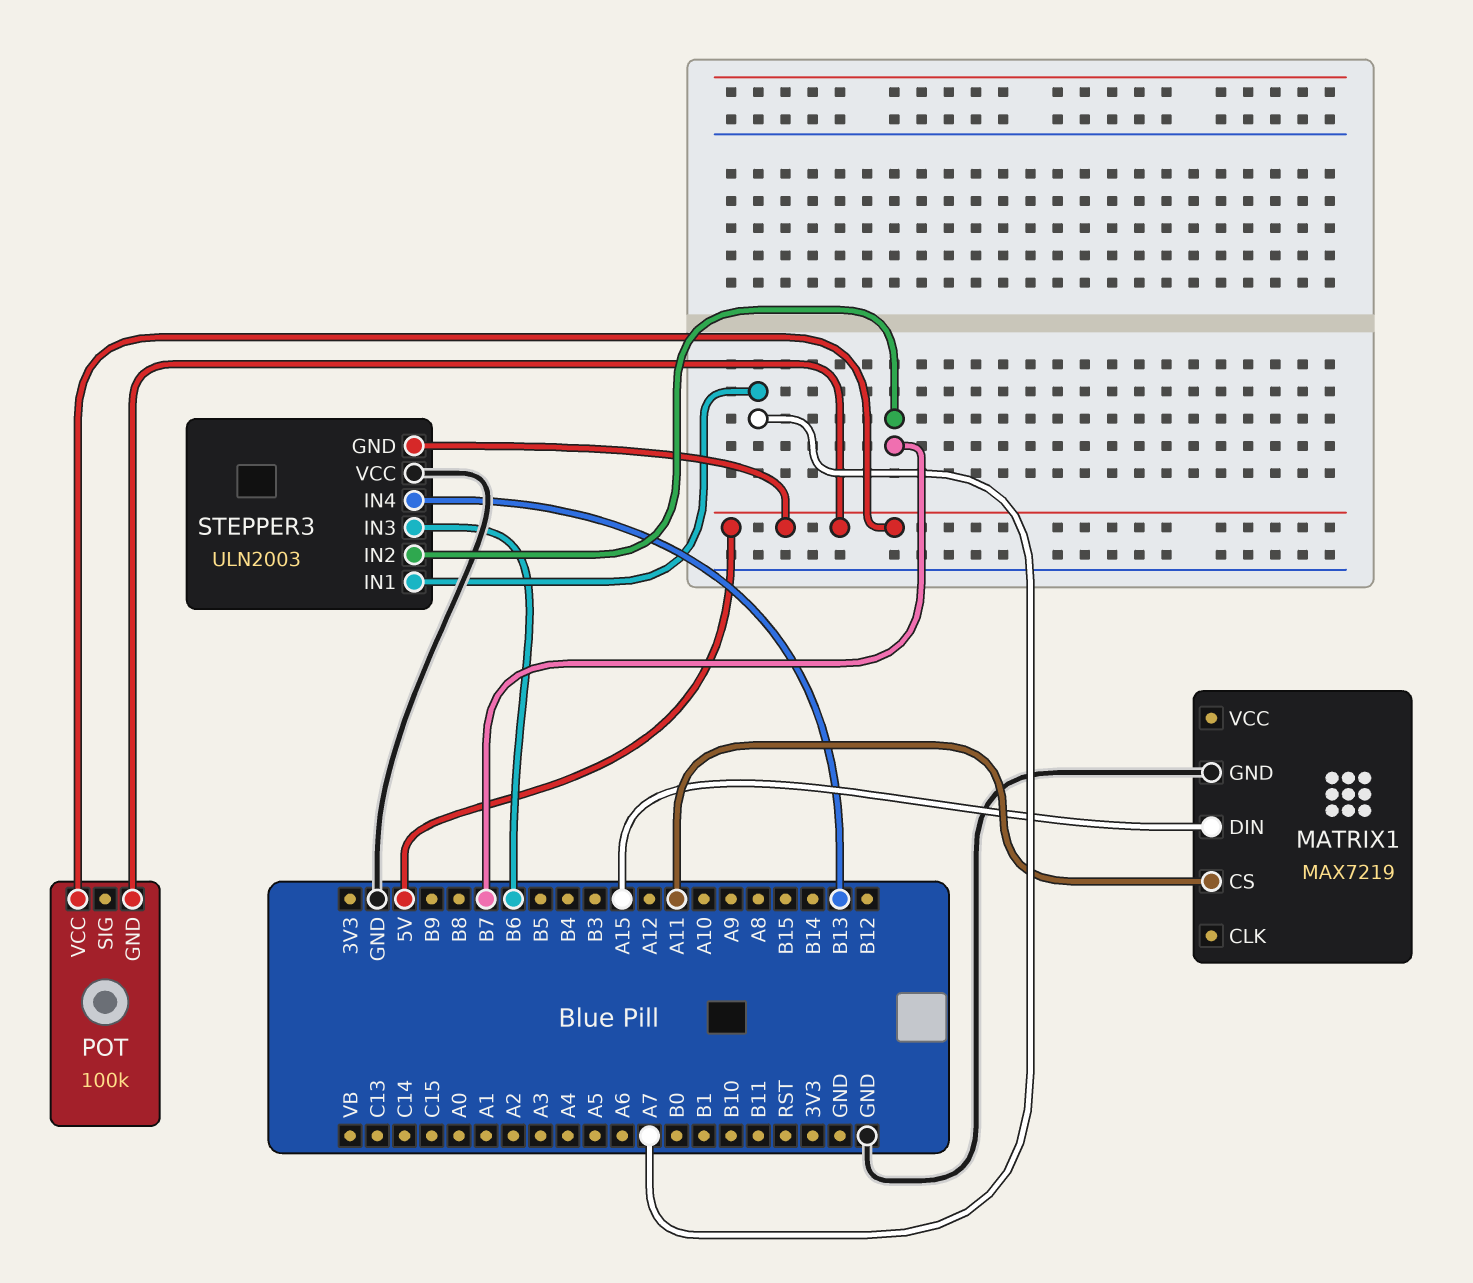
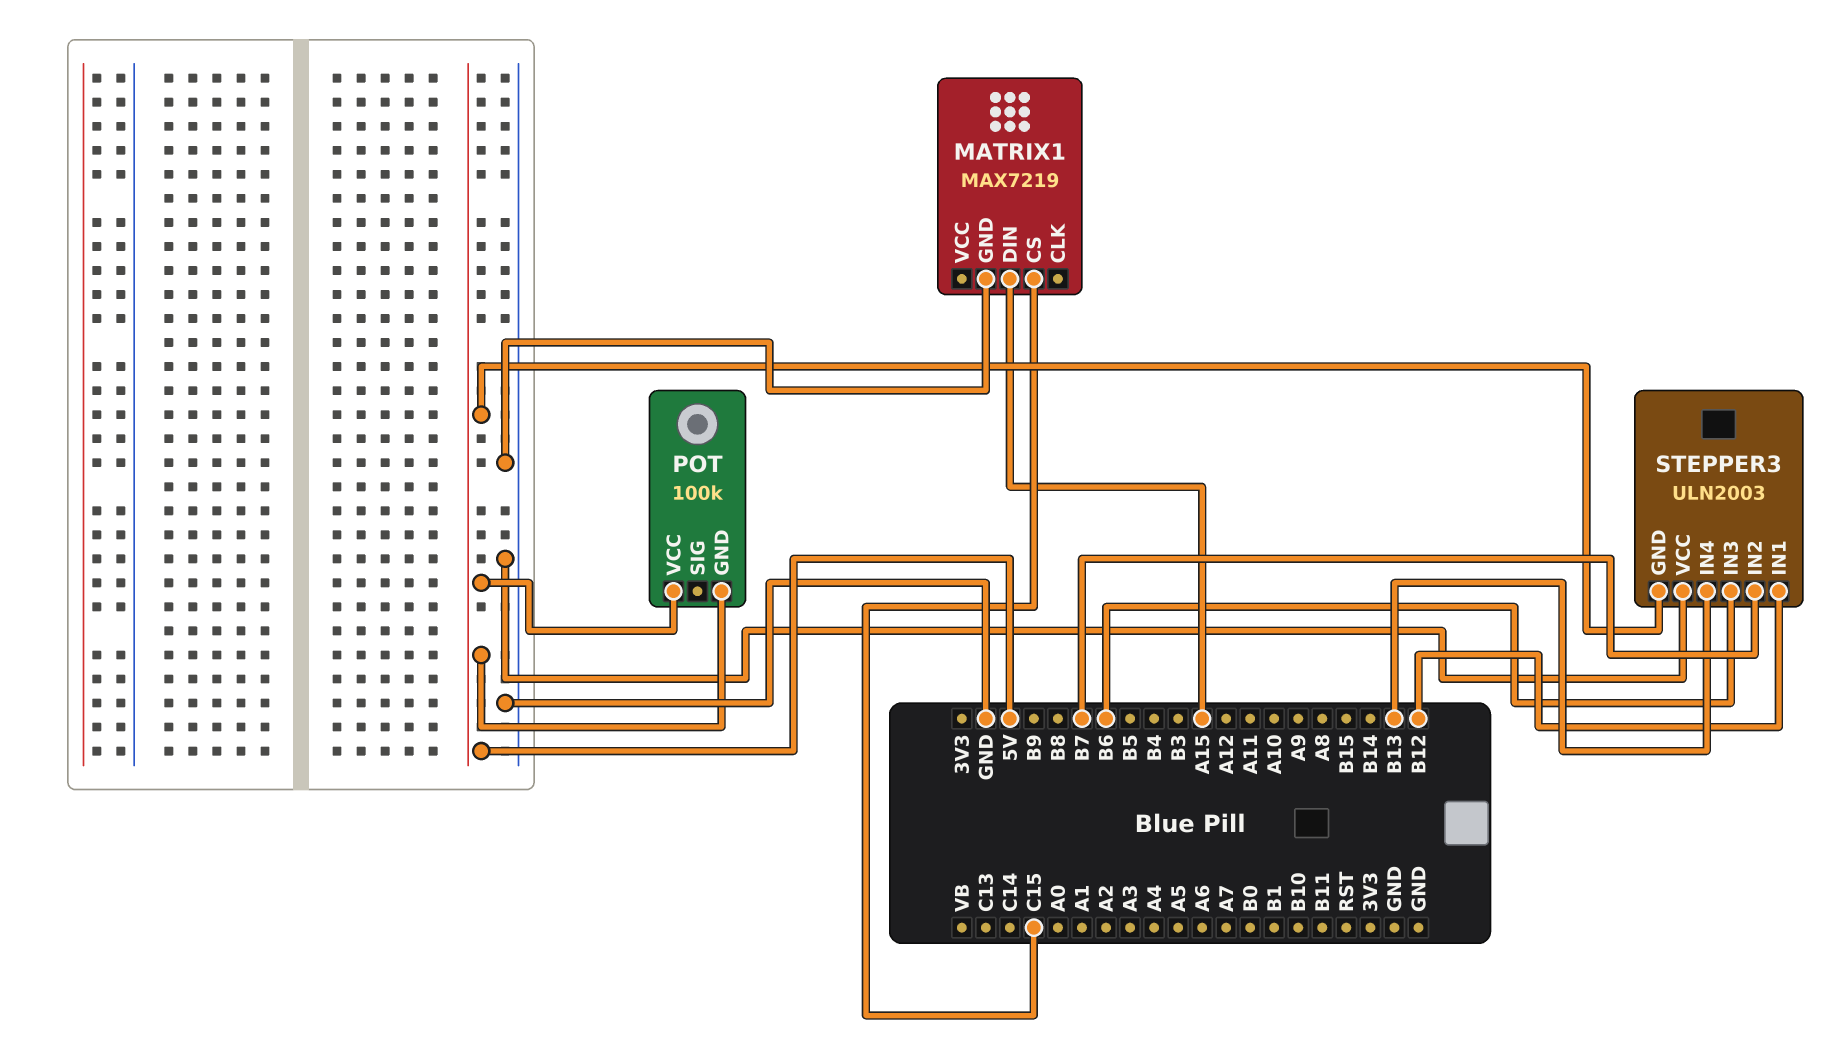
MATRIX1 pin CS: A11 -> C15
STEPPER3 pin IN1: A7 -> B12

